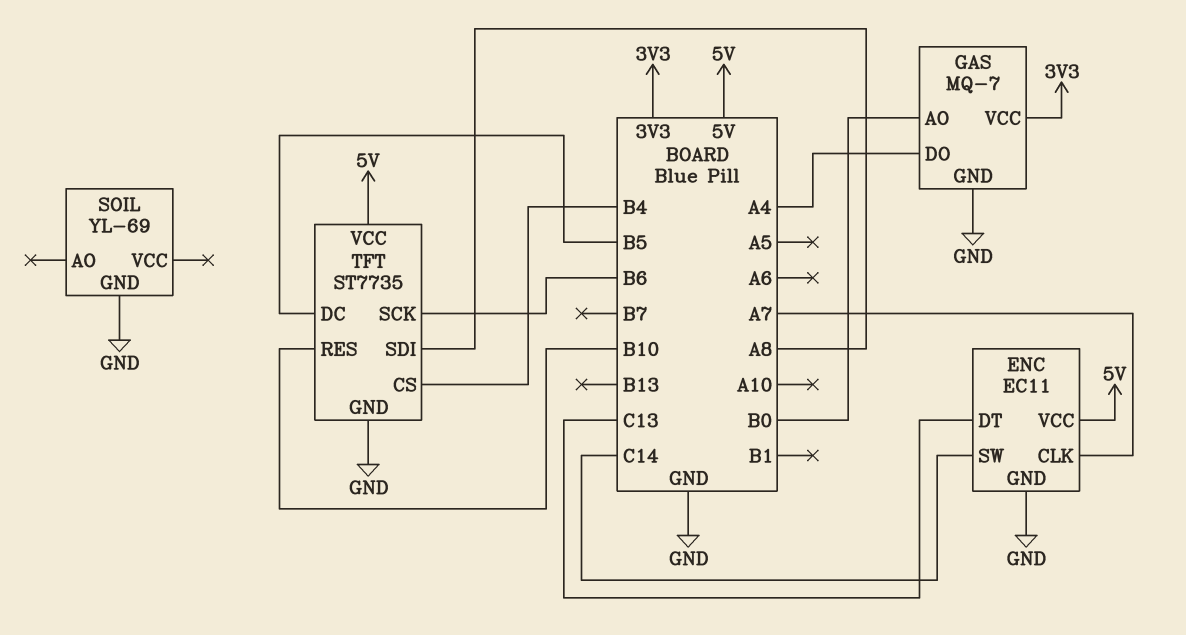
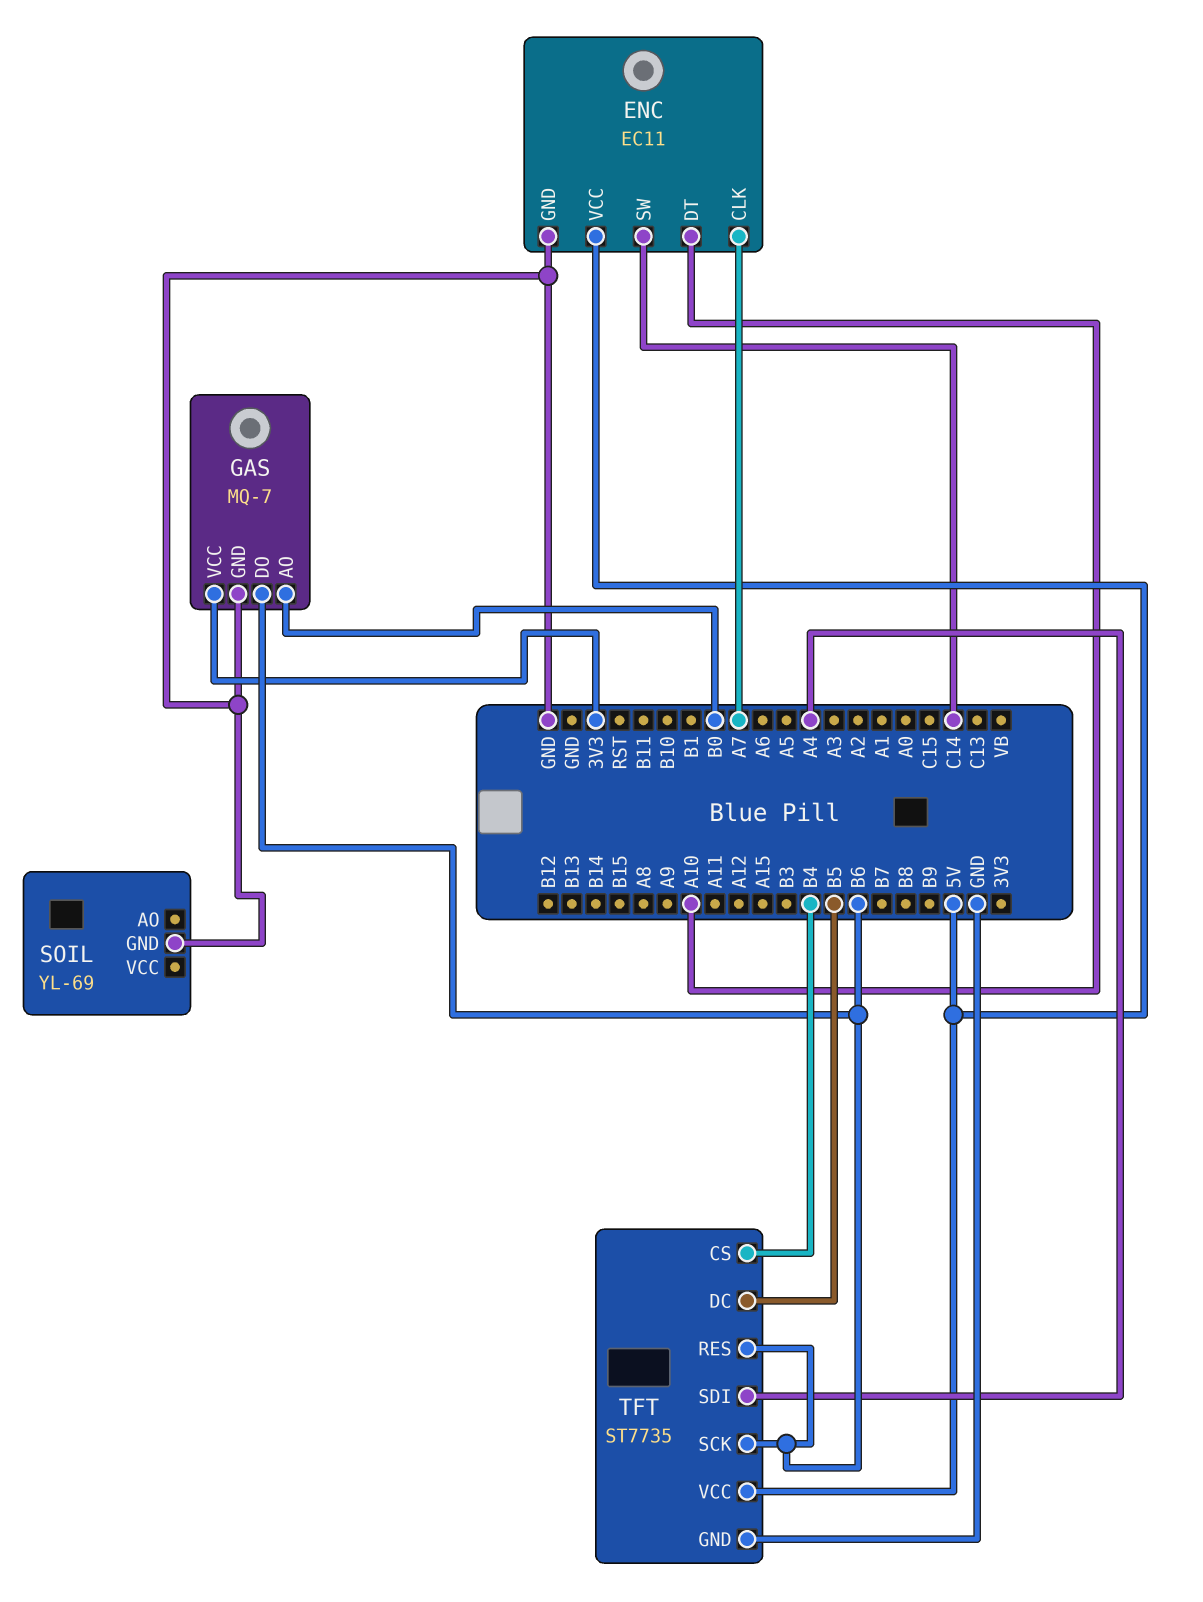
ENC pin DT: C13 -> A10
GAS pin DO: A4 -> B6
TFT pin RES: B10 -> B6
TFT pin SDI: A8 -> A4

